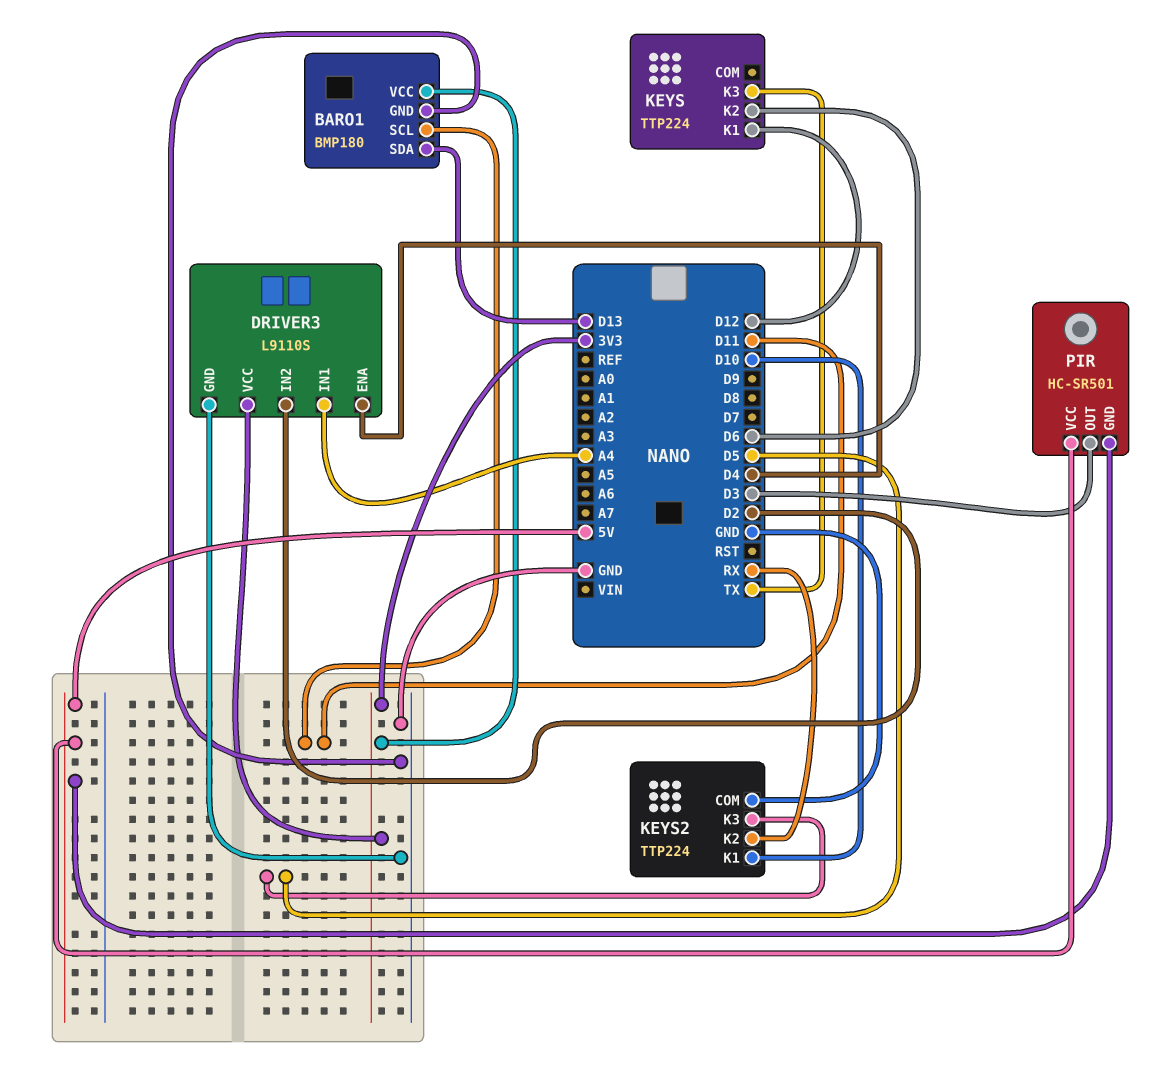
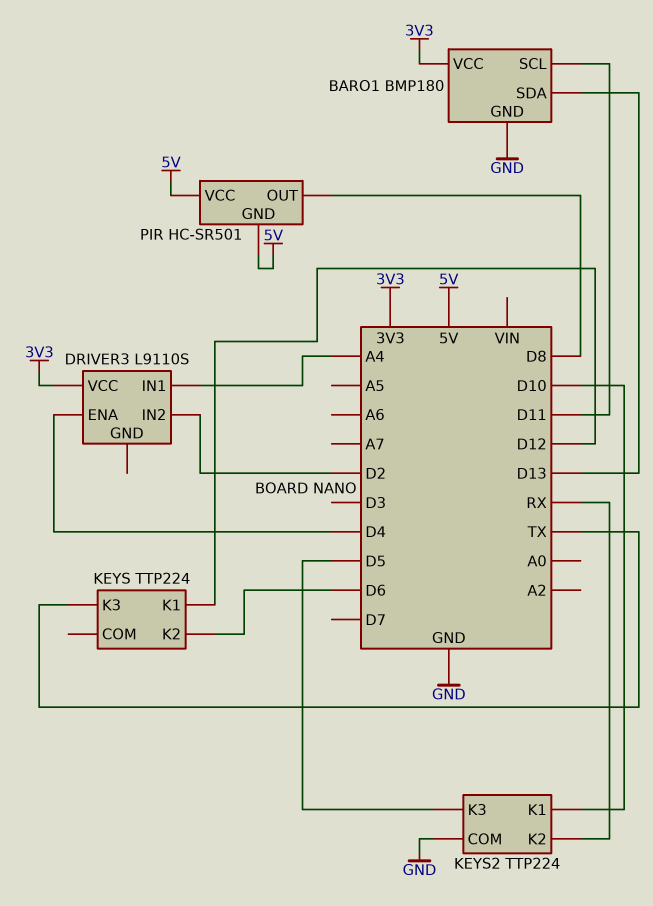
DRIVER3 pin GND: GND -> none
PIR pin OUT: D3 -> D8

